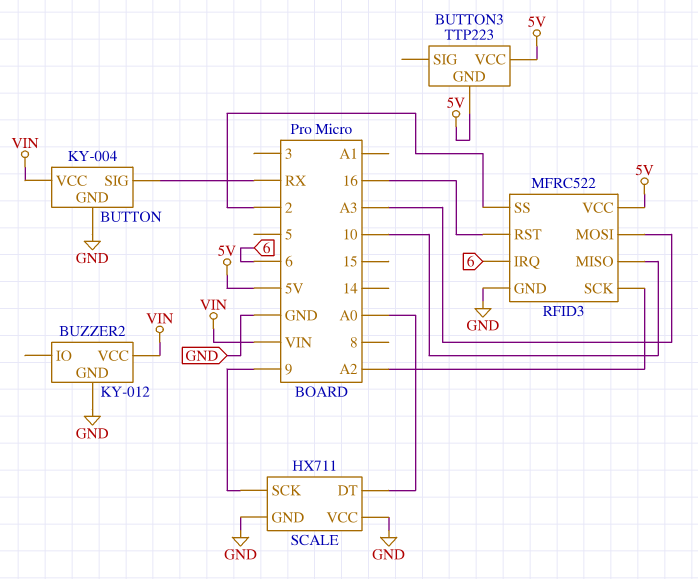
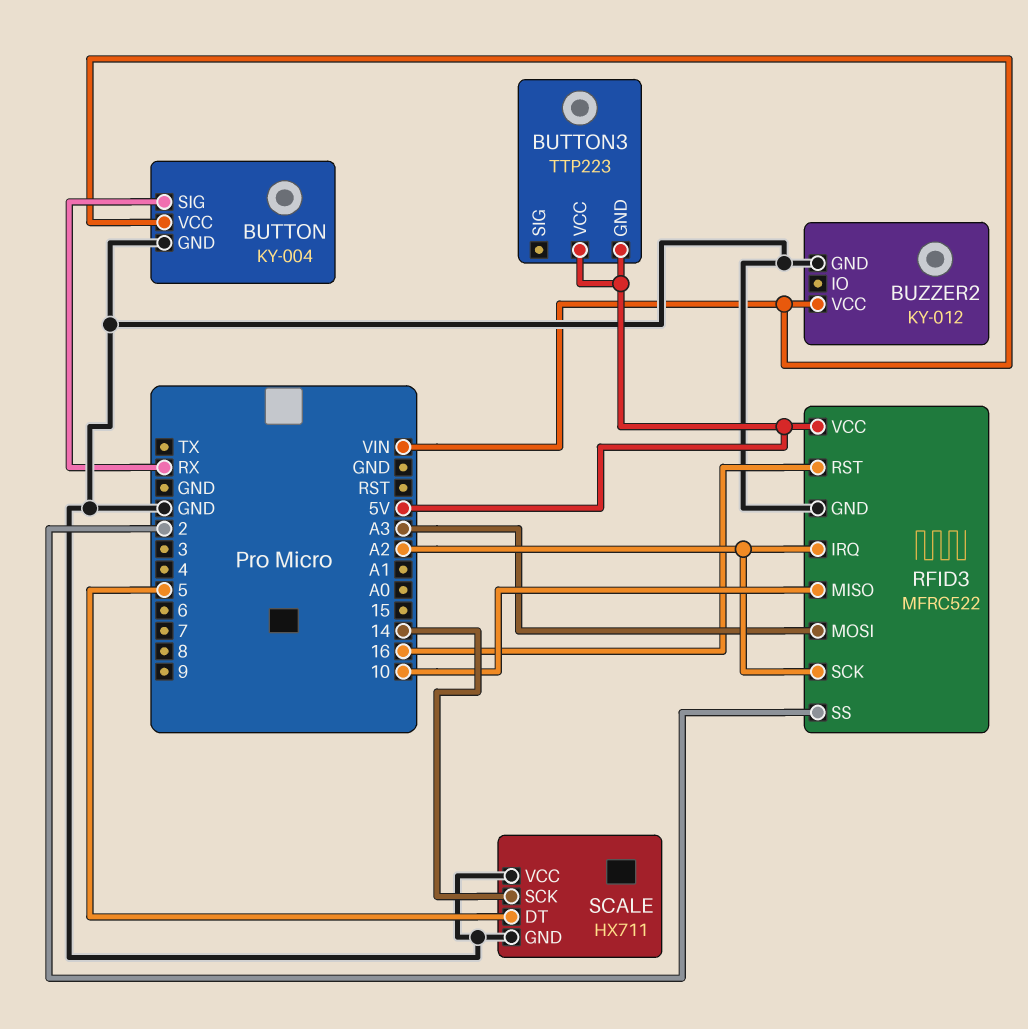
RFID3 pin IRQ: 6 -> A2
SCALE pin DT: A0 -> 5
SCALE pin SCK: 9 -> 14

